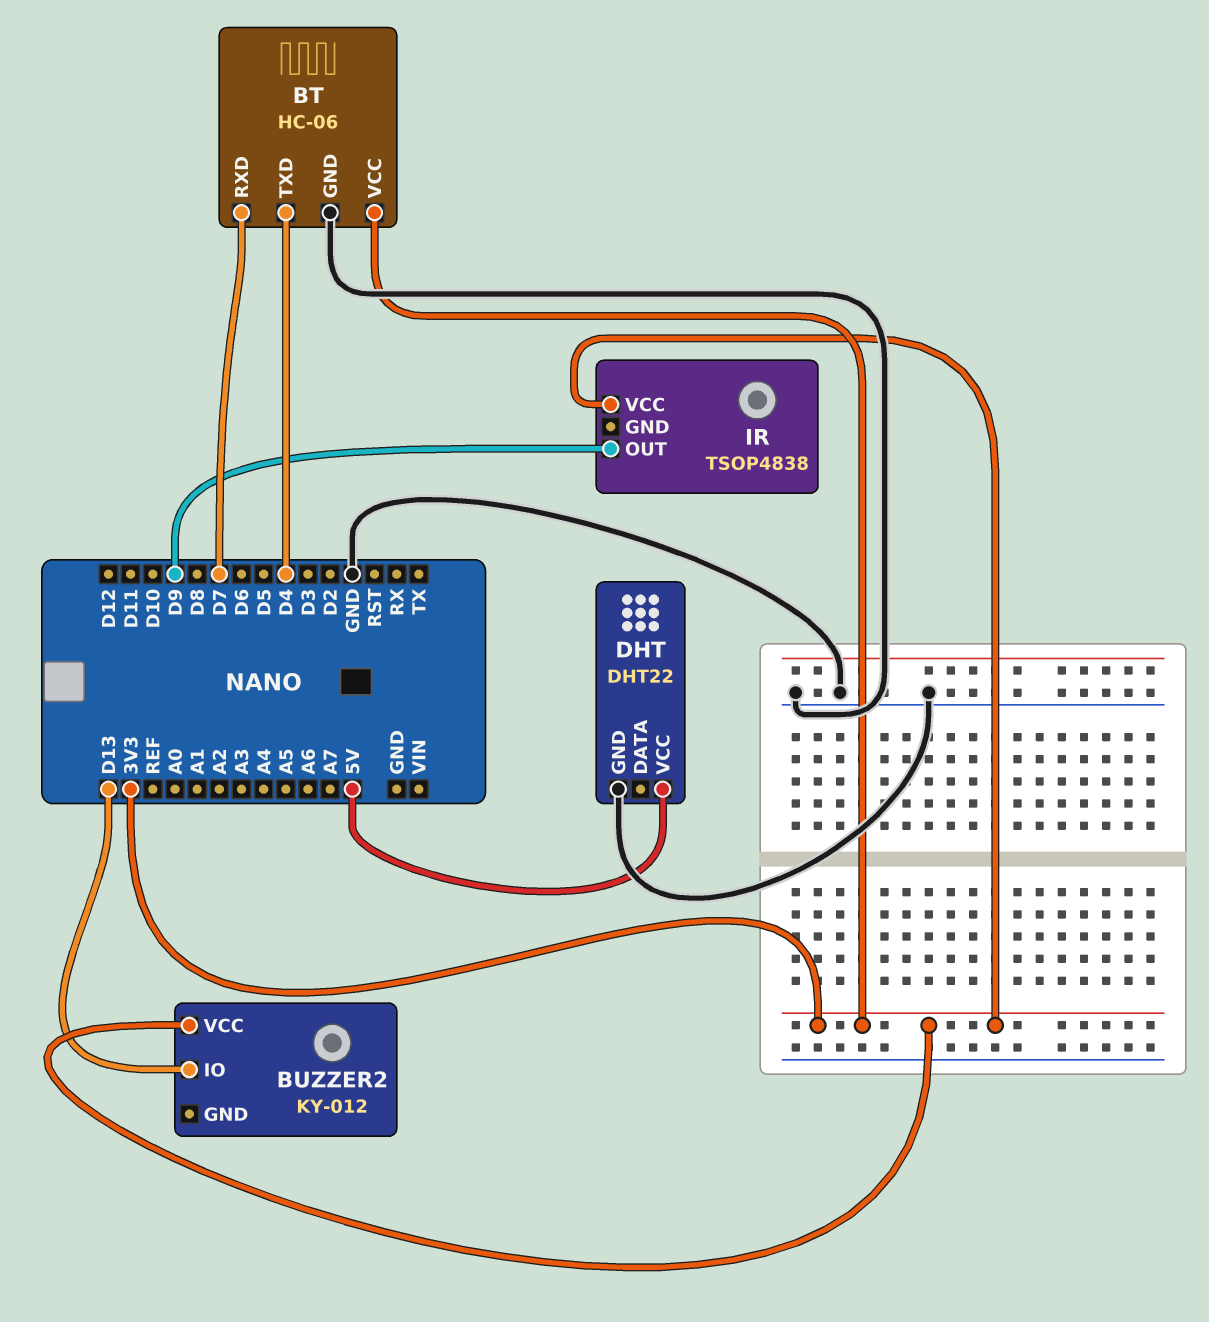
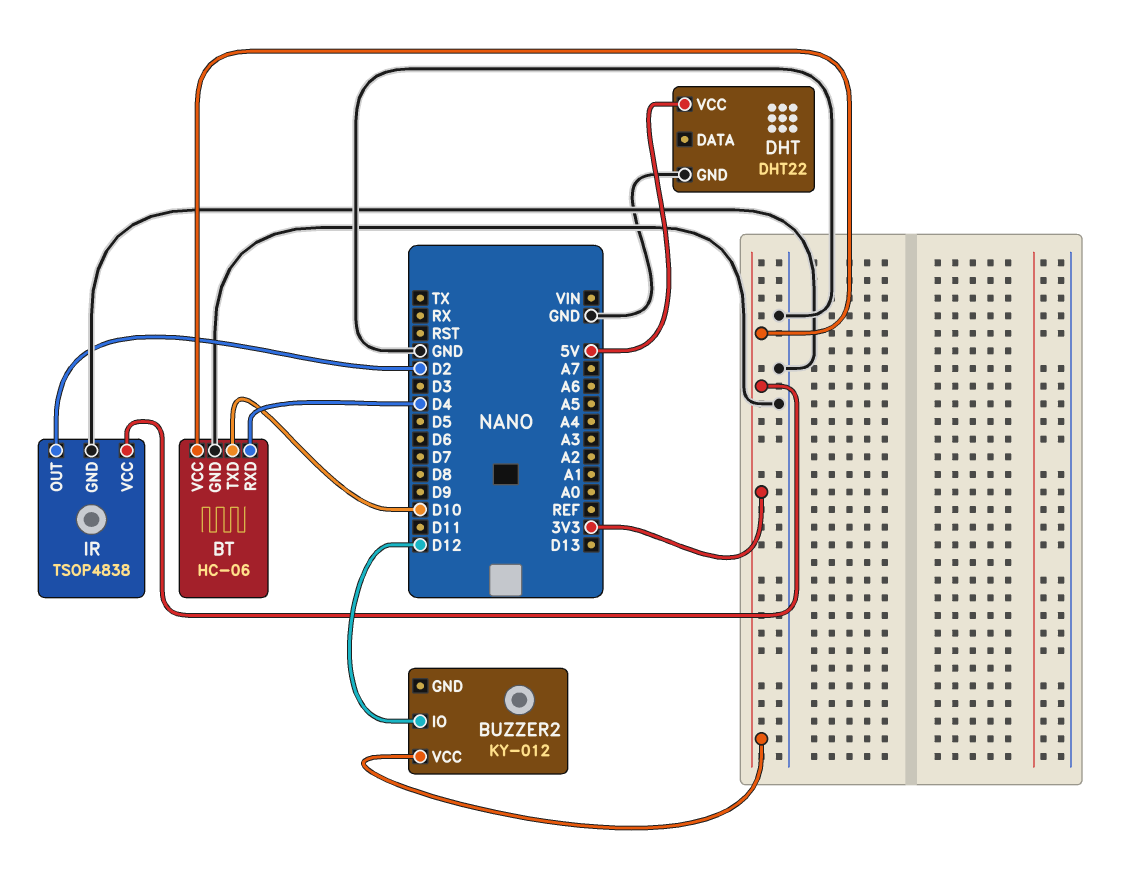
BT pin RXD: D7 -> D4
BT pin TXD: D4 -> D10
BUZZER2 pin IO: D13 -> D12
IR pin GND: none -> GND
IR pin OUT: D9 -> D2

